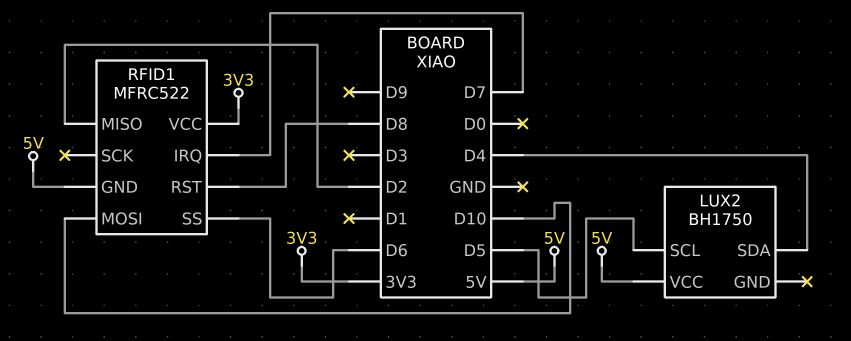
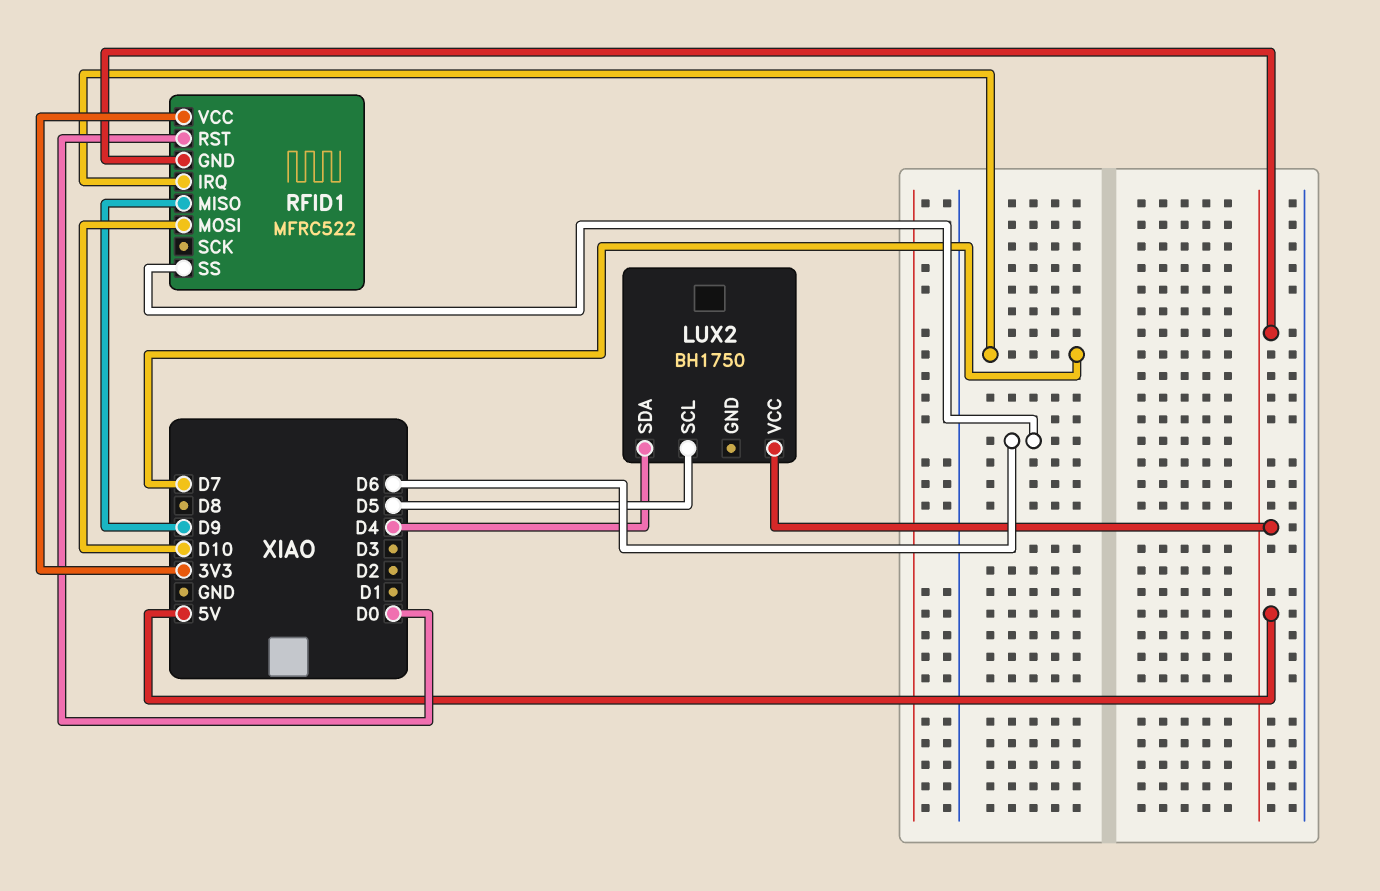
RFID1 pin MISO: D2 -> D9
RFID1 pin RST: D8 -> D0

